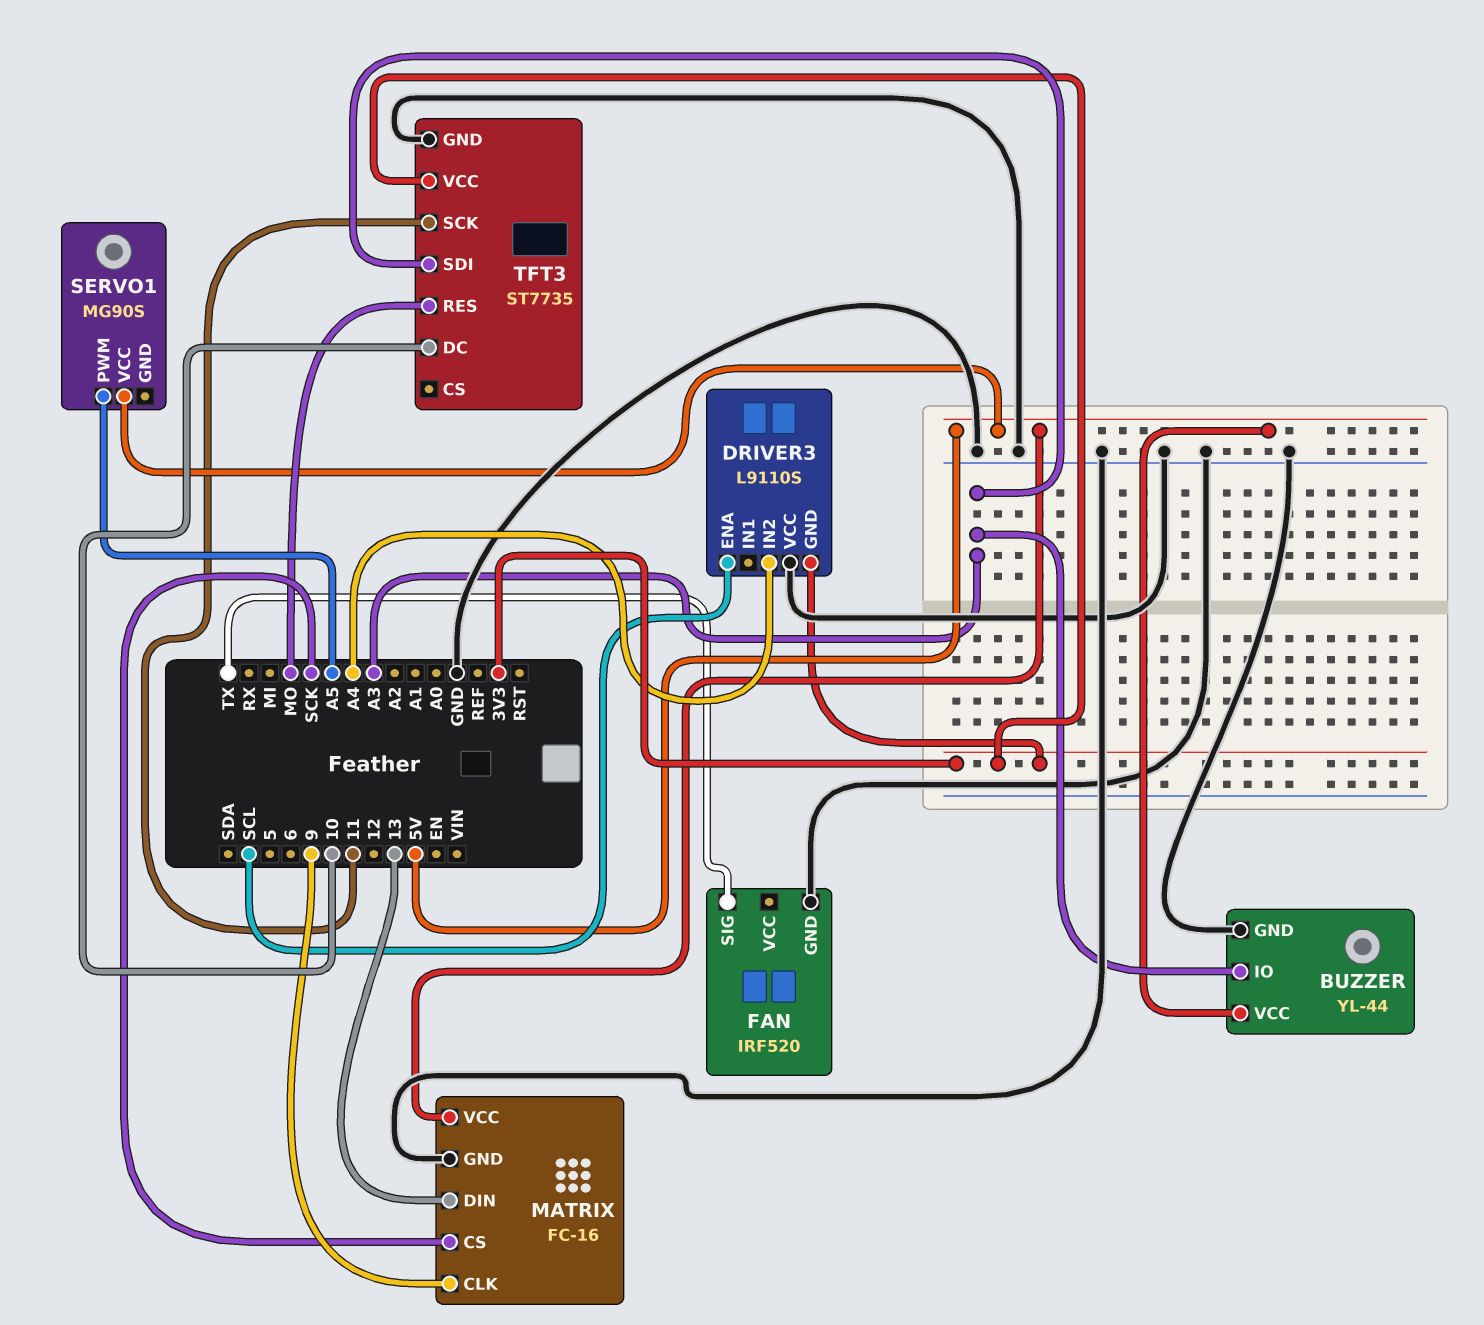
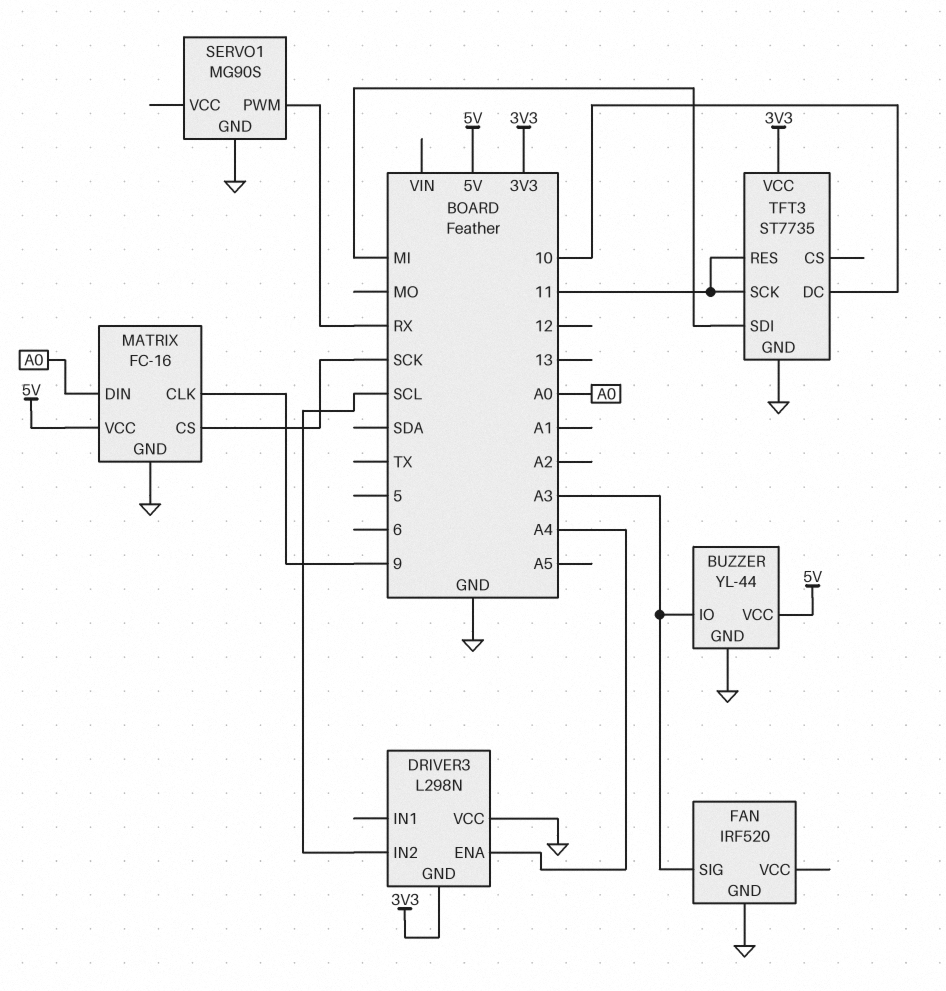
DRIVER3: L9110S -> L298N
DRIVER3 pin ENA: SCL -> A4
DRIVER3 pin IN2: A4 -> SCL
FAN pin SIG: TX -> A3
MATRIX pin DIN: 13 -> A0
SERVO1 pin GND: none -> GND
SERVO1 pin PWM: A5 -> RX
SERVO1 pin VCC: 5V -> none
TFT3 pin RES: MO -> 11
TFT3 pin SDI: A3 -> MI

